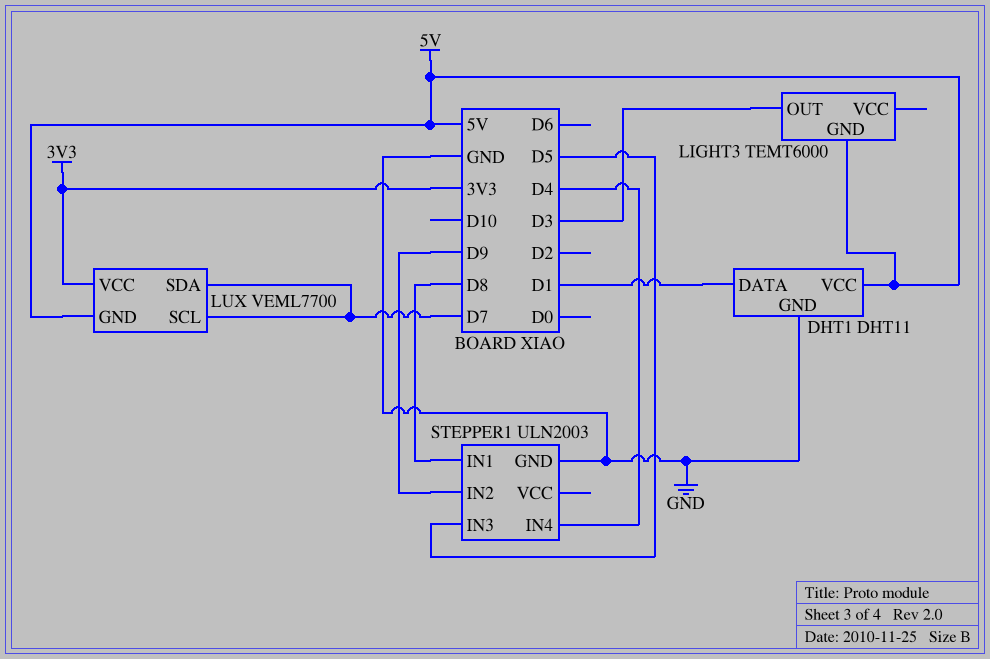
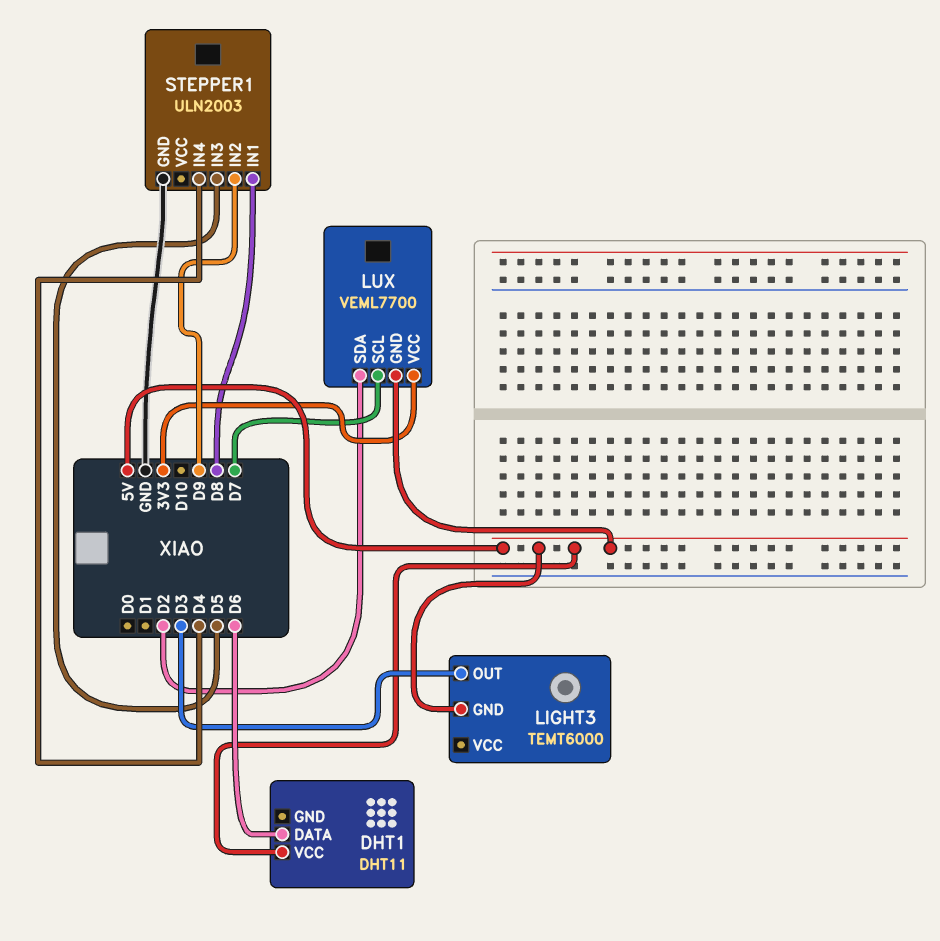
DHT1 pin DATA: D1 -> D6
DHT1 pin GND: GND -> none
LUX pin SDA: D7 -> D2

